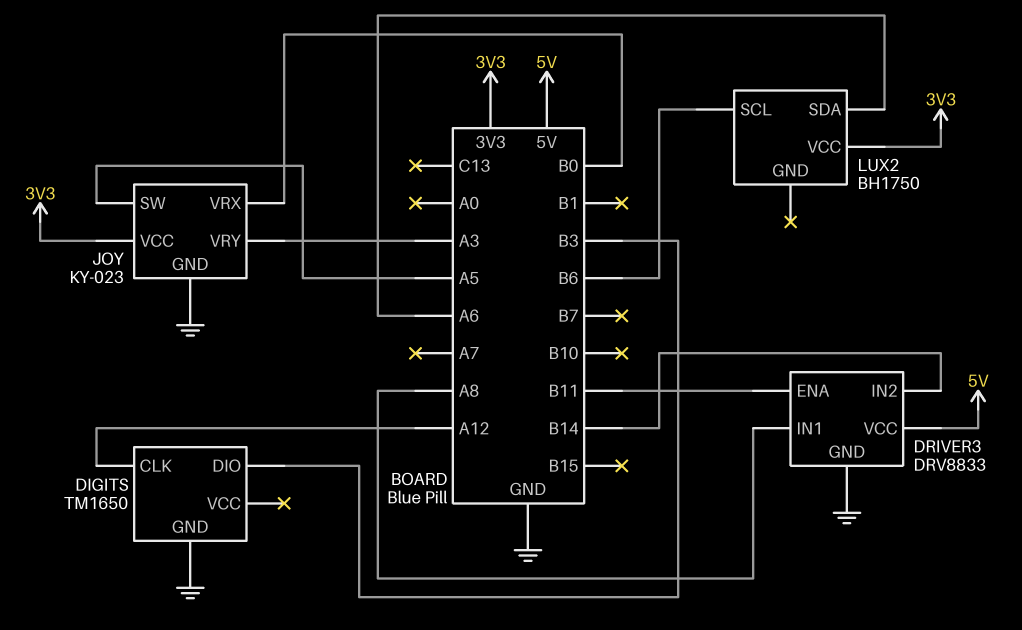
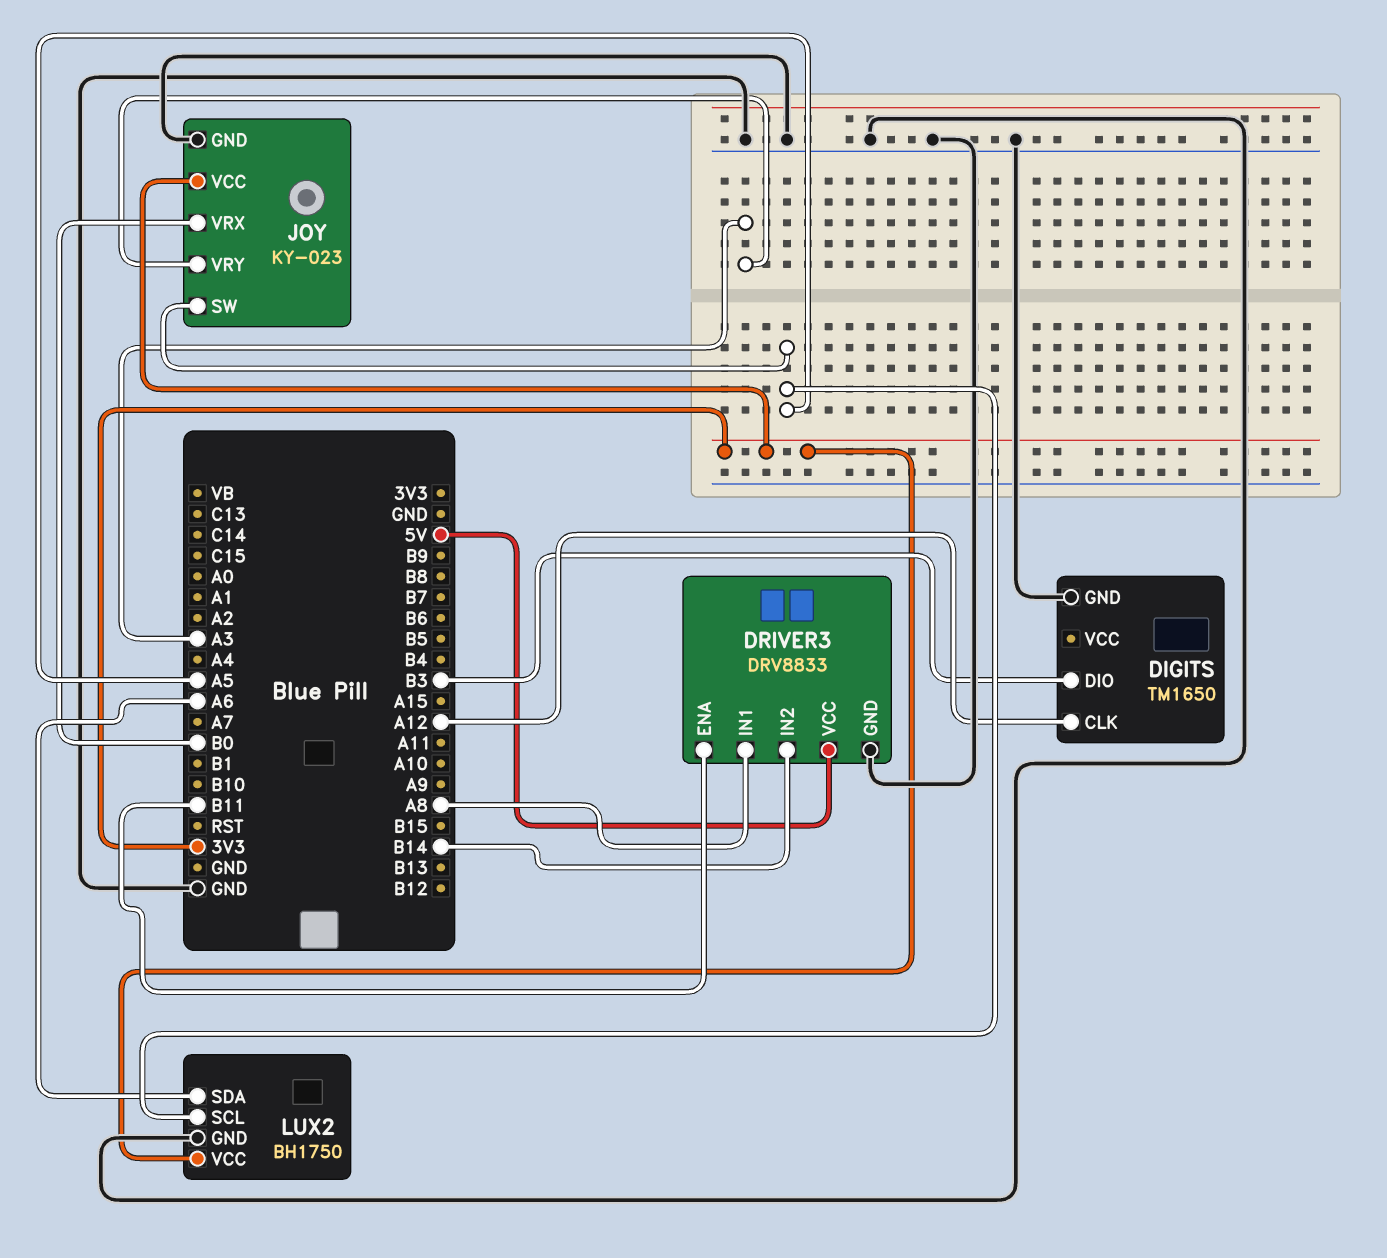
LUX2 pin GND: none -> GND
LUX2 pin SCL: B6 -> A5

